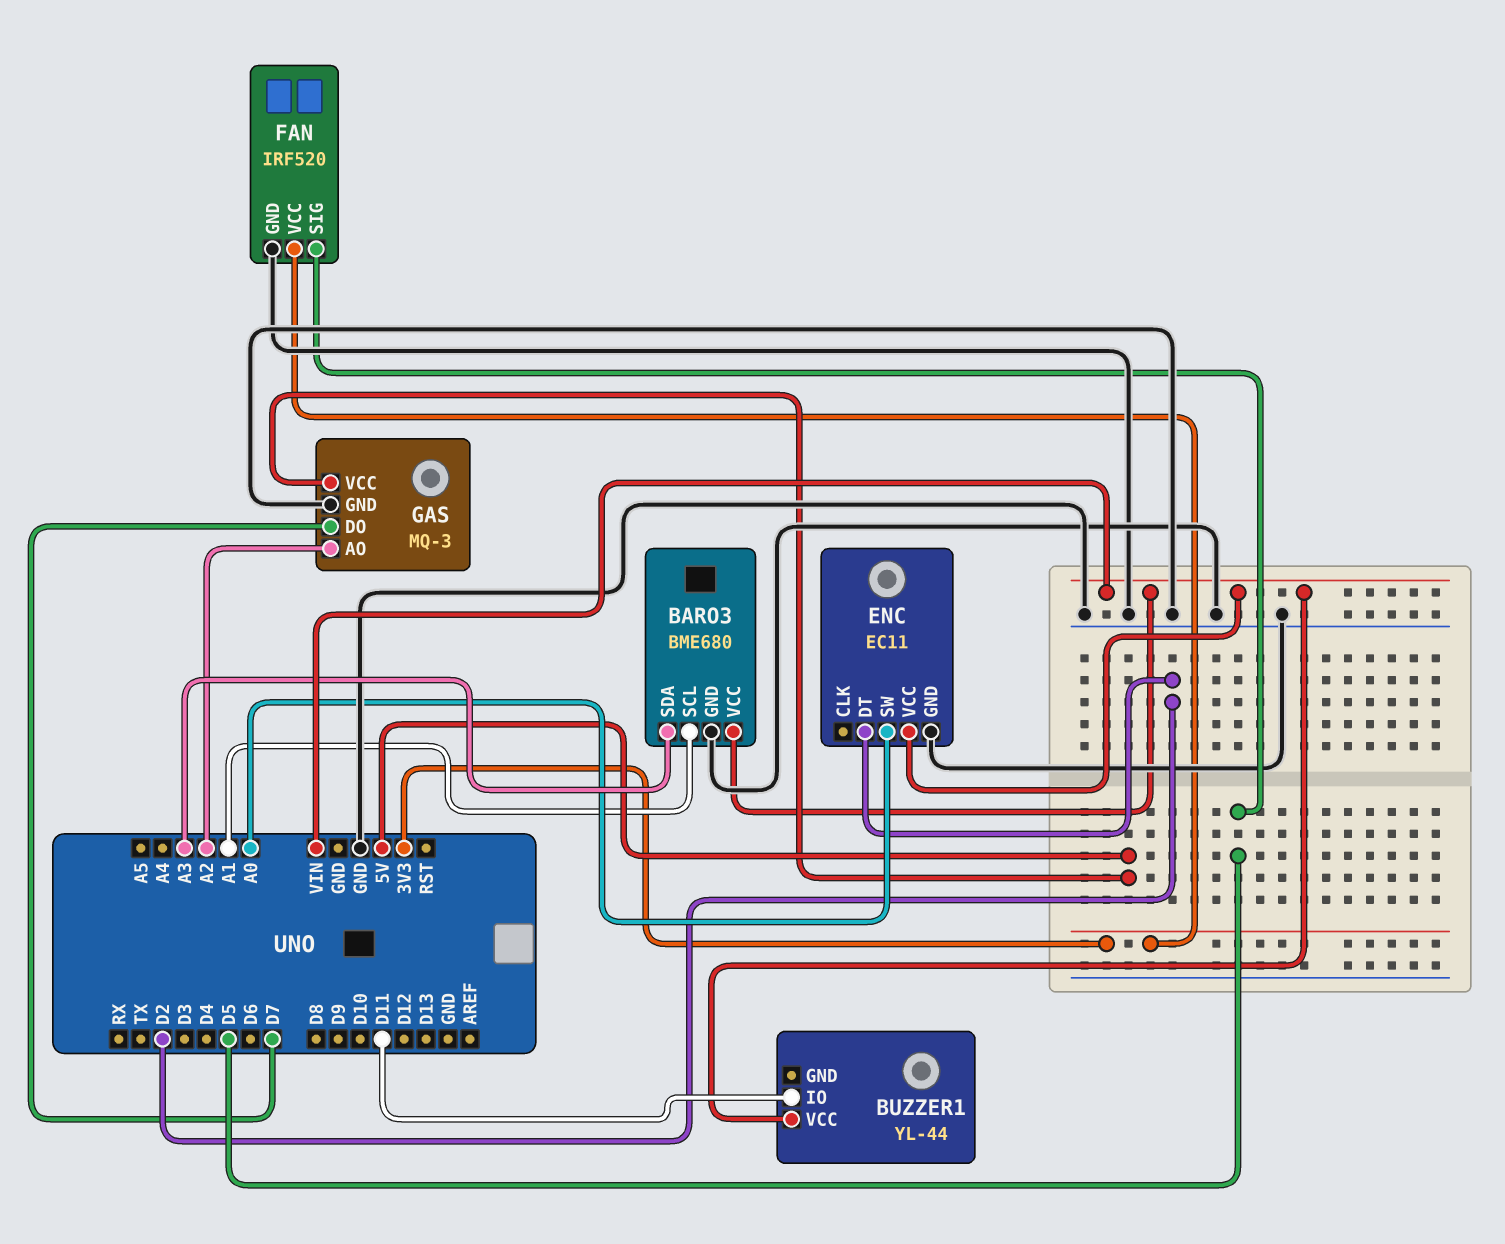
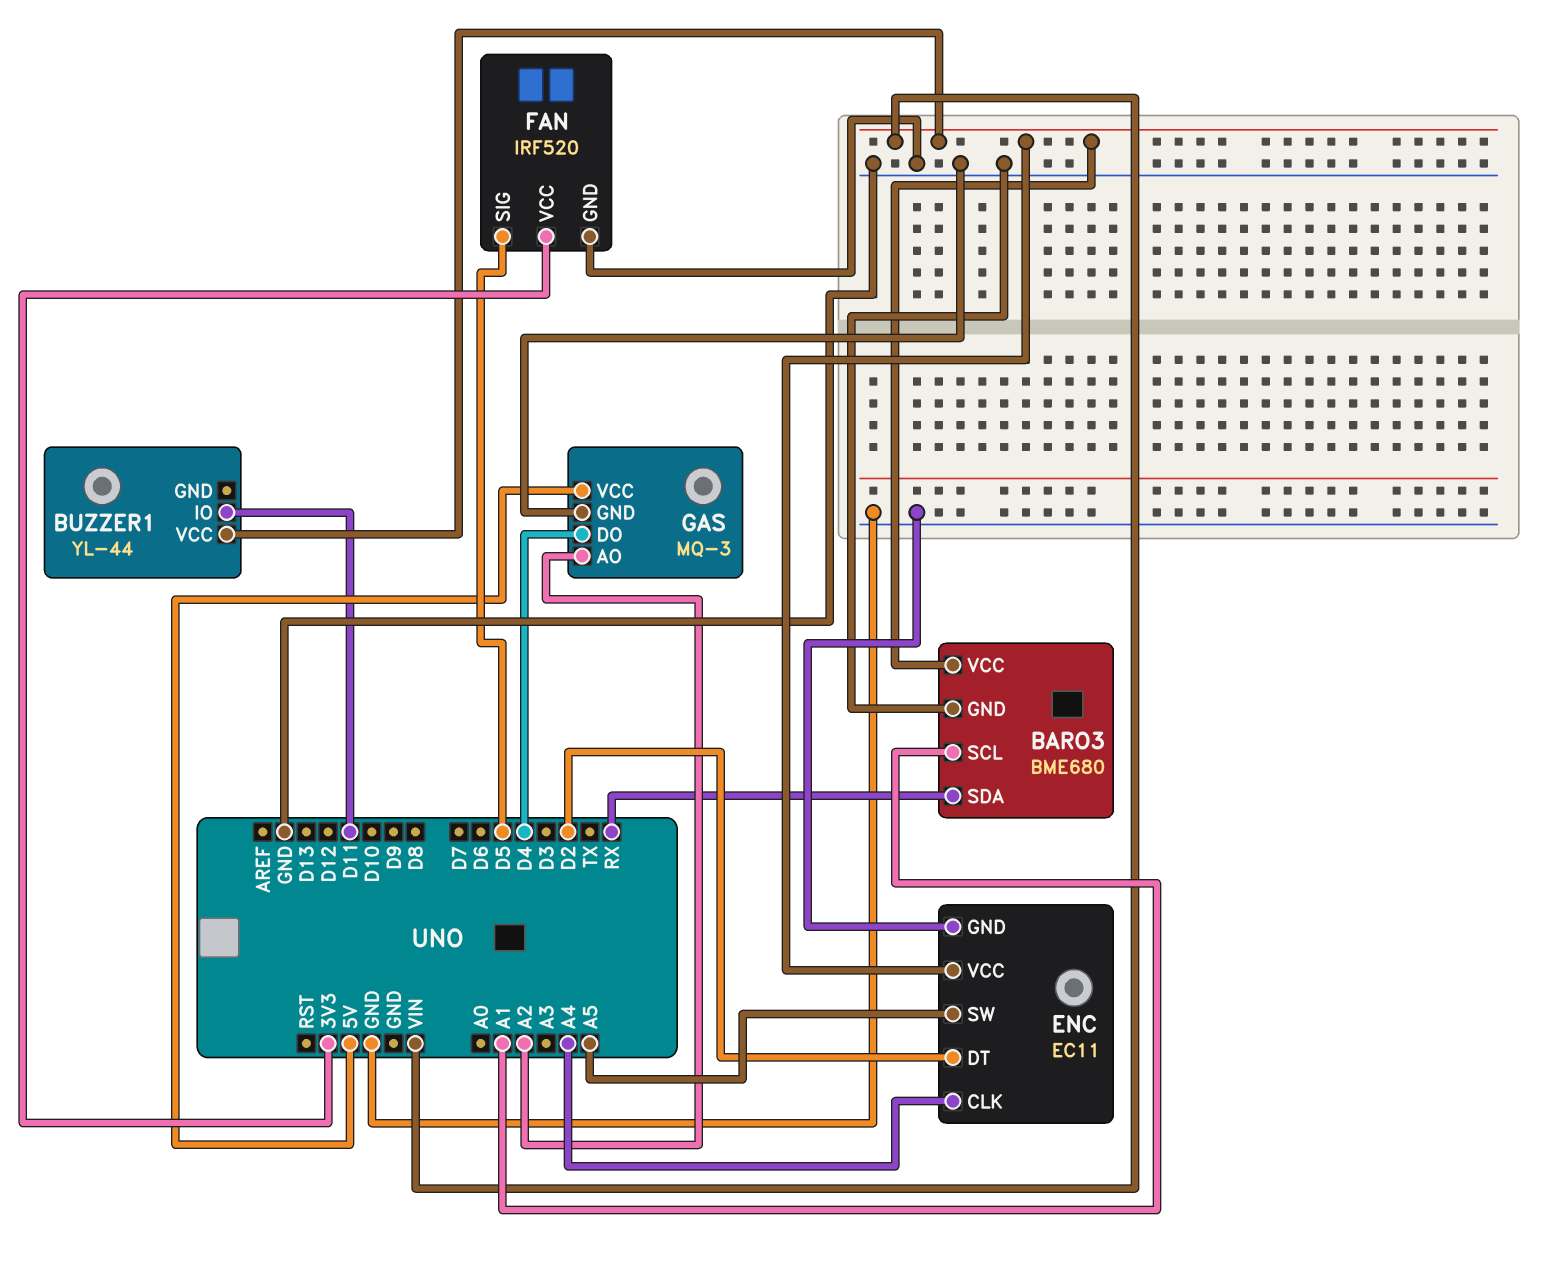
BARO3 pin SDA: A3 -> RX
ENC pin CLK: none -> A4
ENC pin SW: A0 -> A5
GAS pin DO: D7 -> D4

